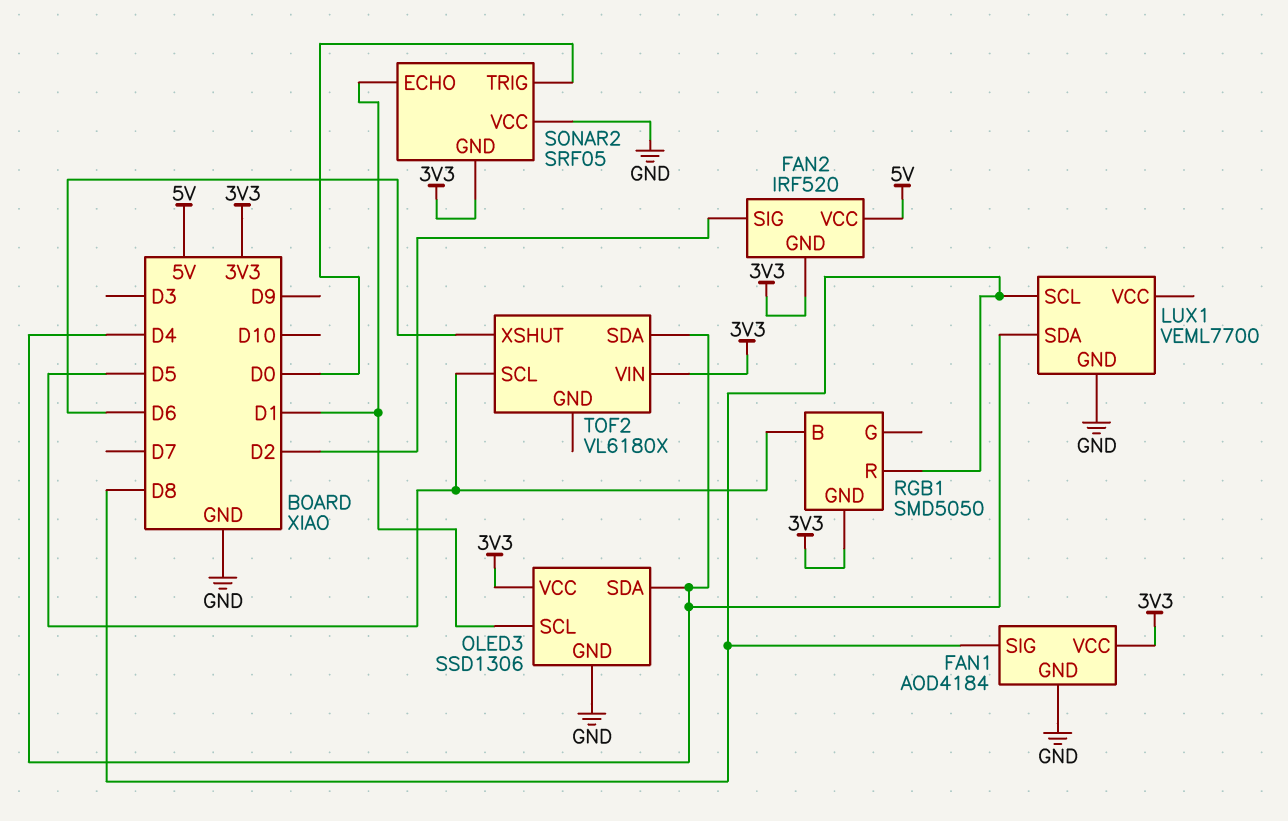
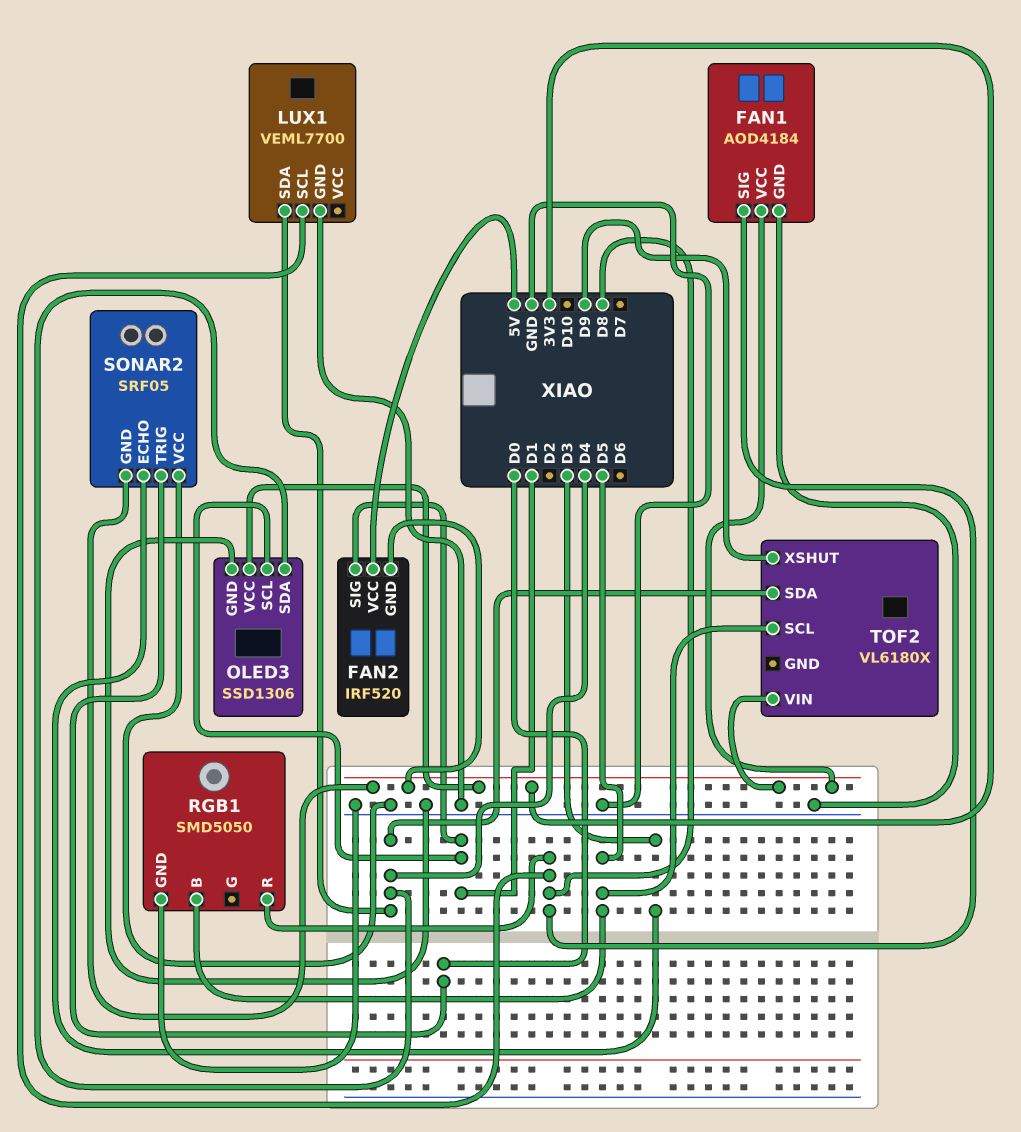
FAN2 pin SIG: D2 -> D1
RGB1 pin GND: 3V3 -> GND
SONAR2 pin ECHO: D1 -> D3
TOF2 pin XSHUT: D6 -> D9

